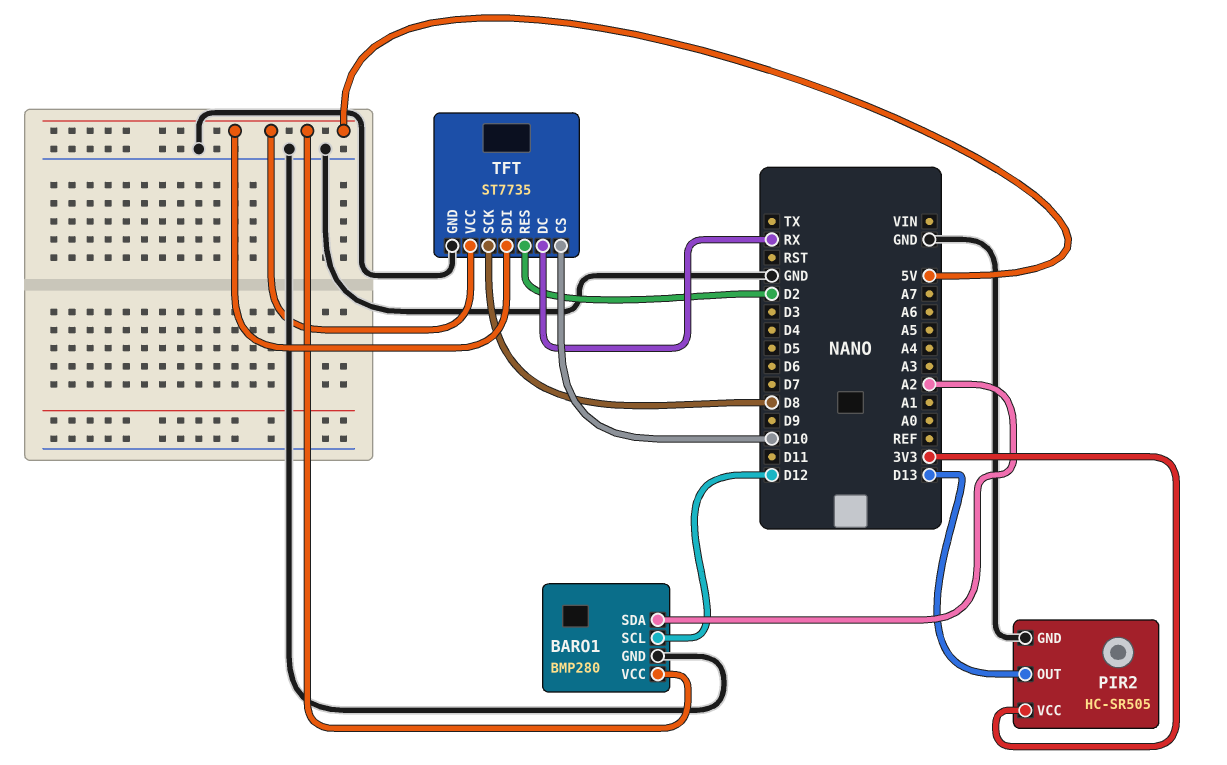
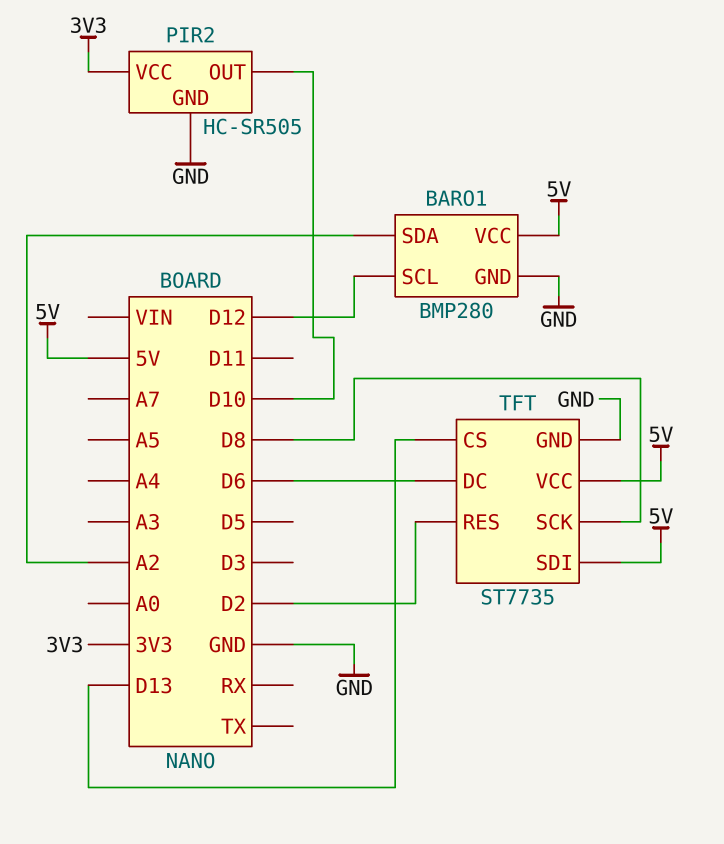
PIR2 pin OUT: D13 -> D10
TFT pin CS: D10 -> D13
TFT pin DC: RX -> D6

